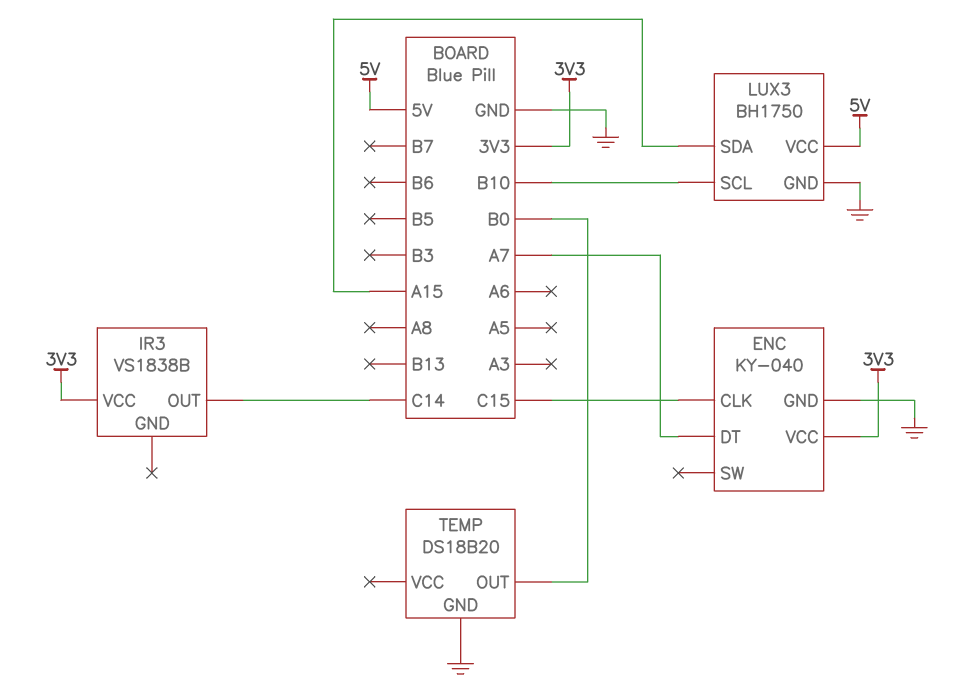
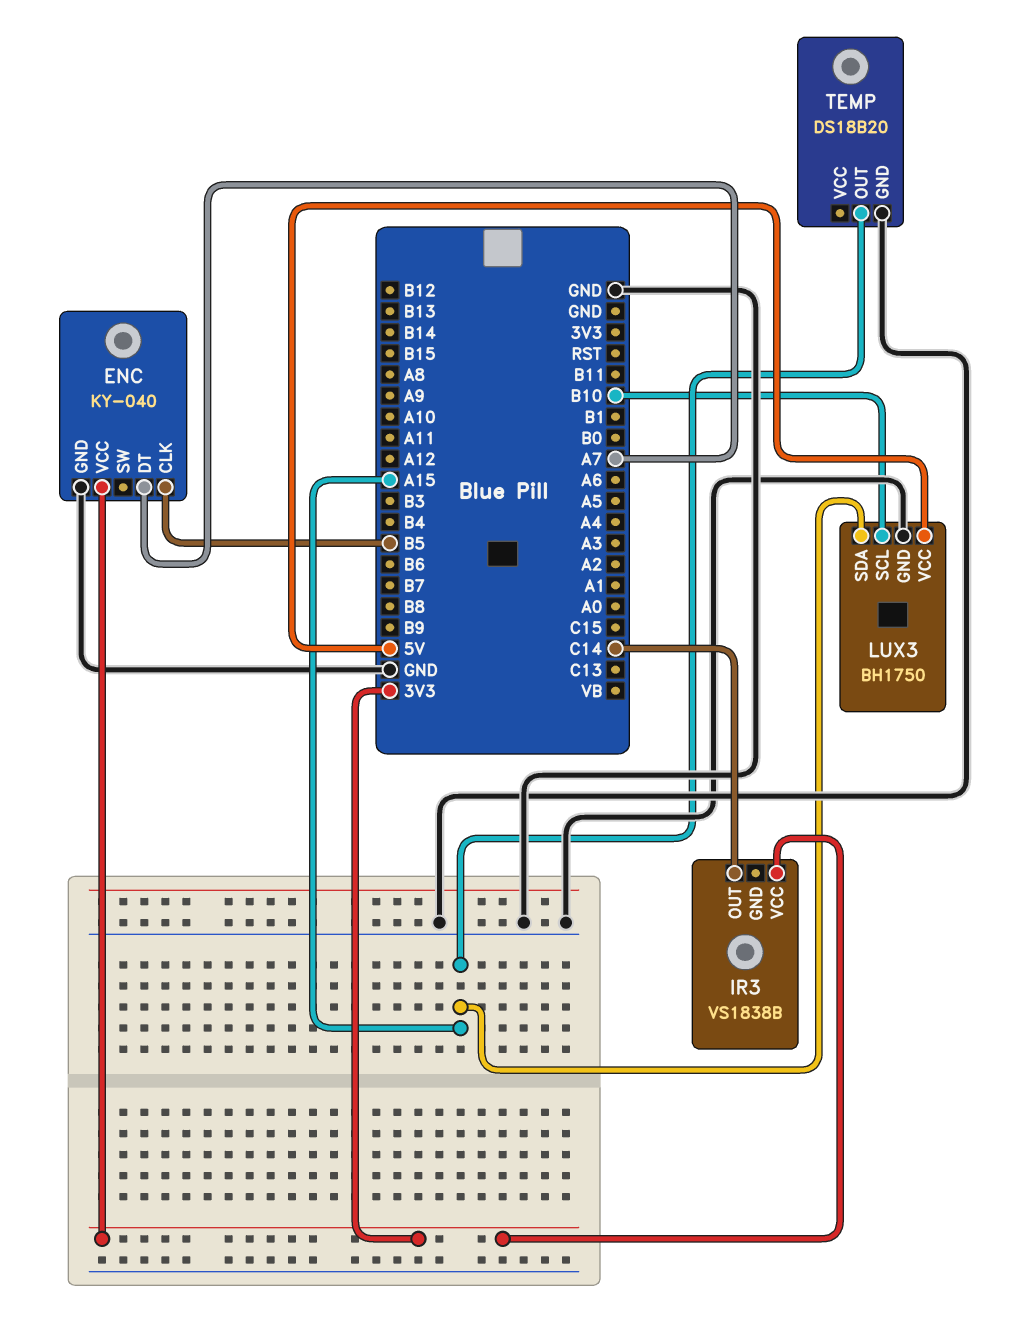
ENC pin CLK: C15 -> B5
TEMP pin OUT: B0 -> A15

